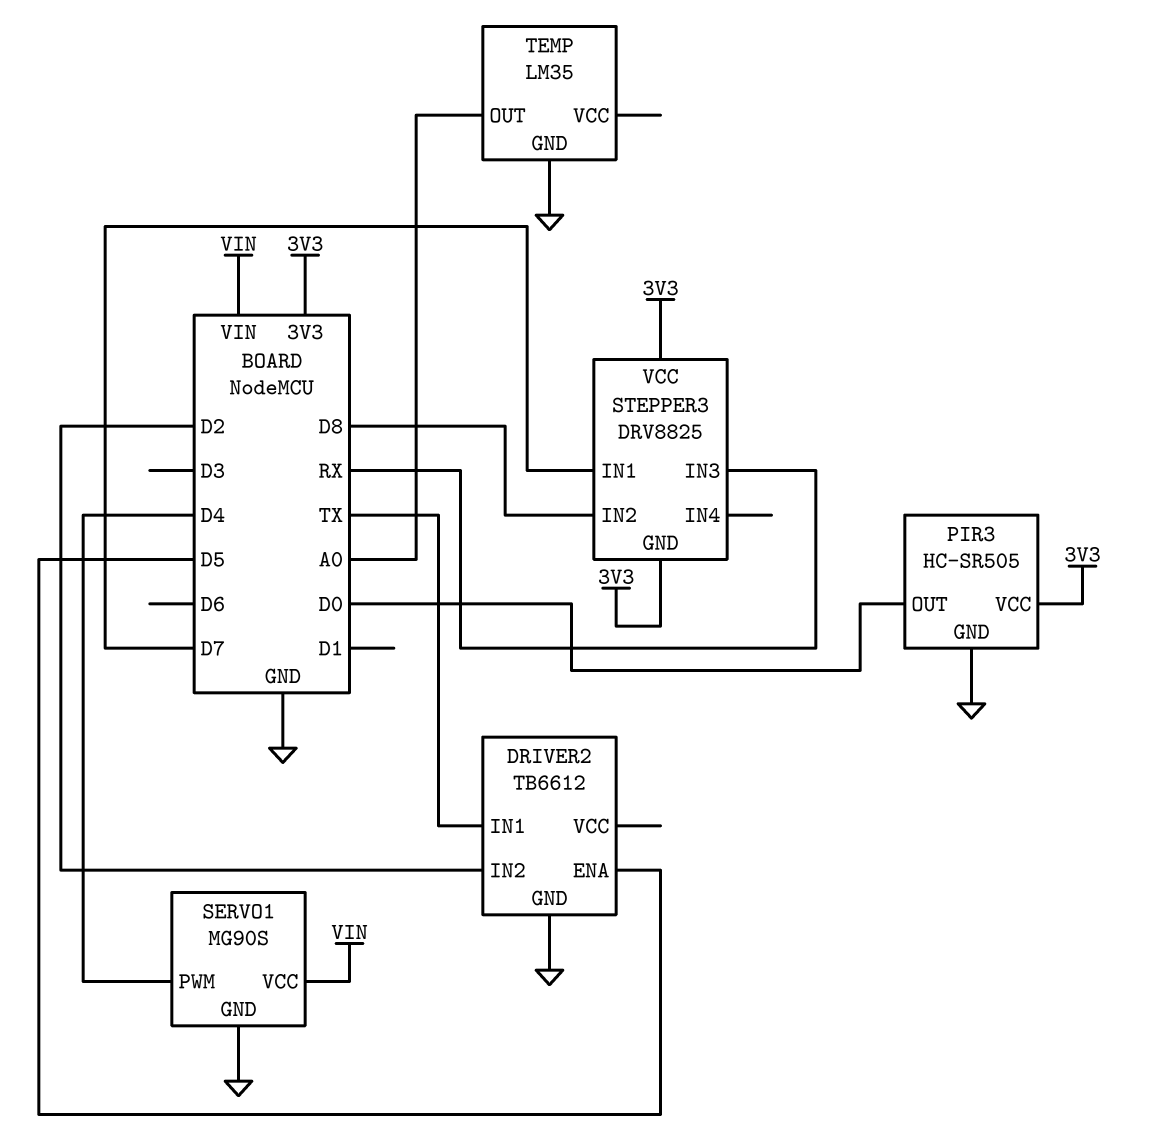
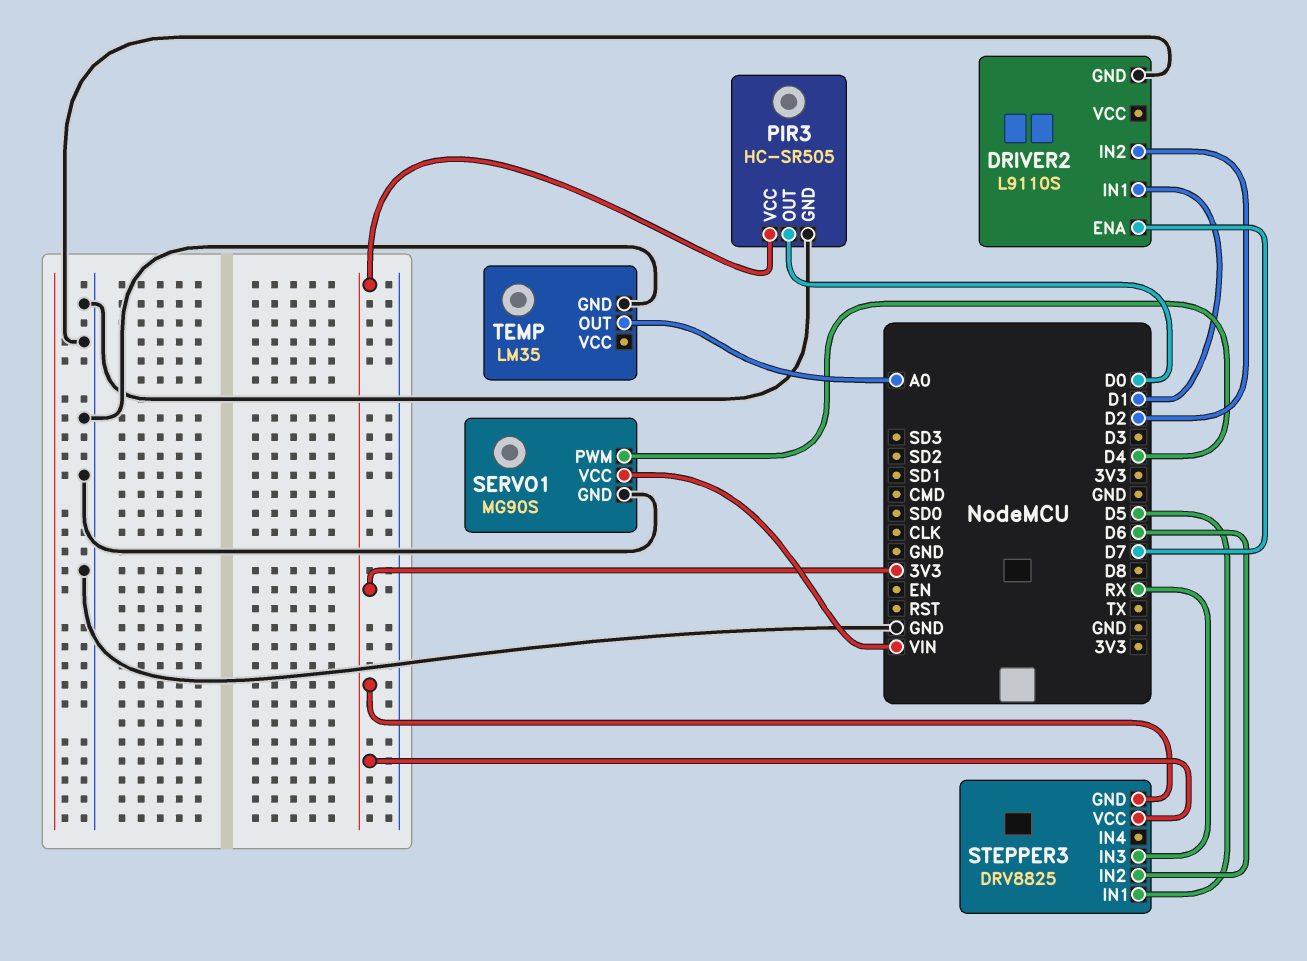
DRIVER2: TB6612 -> L9110S
DRIVER2 pin ENA: D5 -> D7
DRIVER2 pin IN1: TX -> D1
STEPPER3 pin IN1: D7 -> D5
STEPPER3 pin IN2: D8 -> D6

